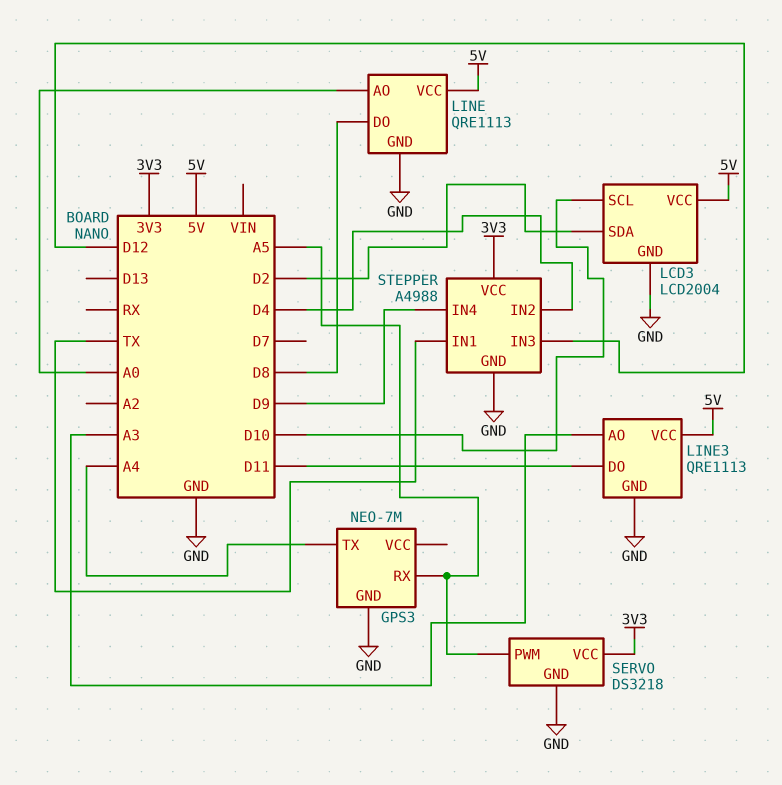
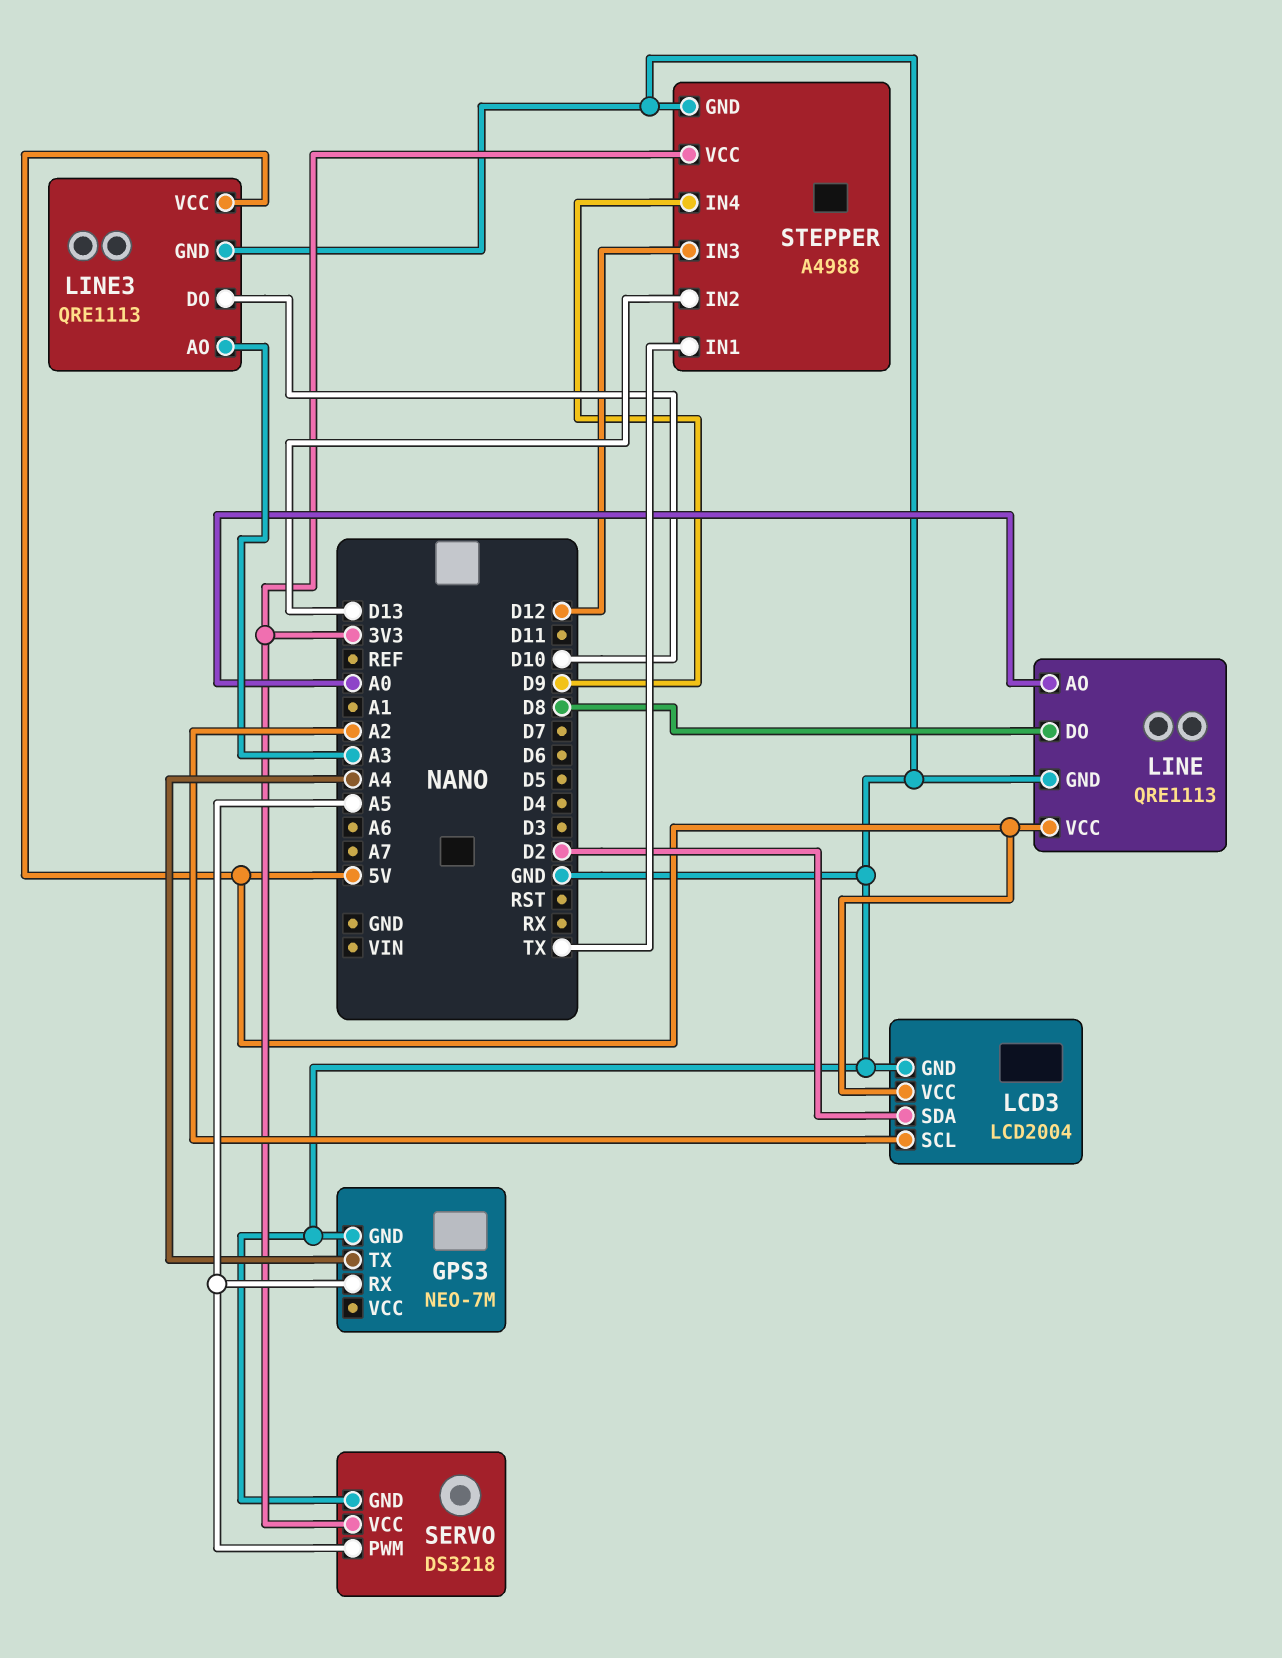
LCD3 pin SCL: D10 -> A2
LINE3 pin DO: D11 -> D10
STEPPER pin IN2: D4 -> D13

